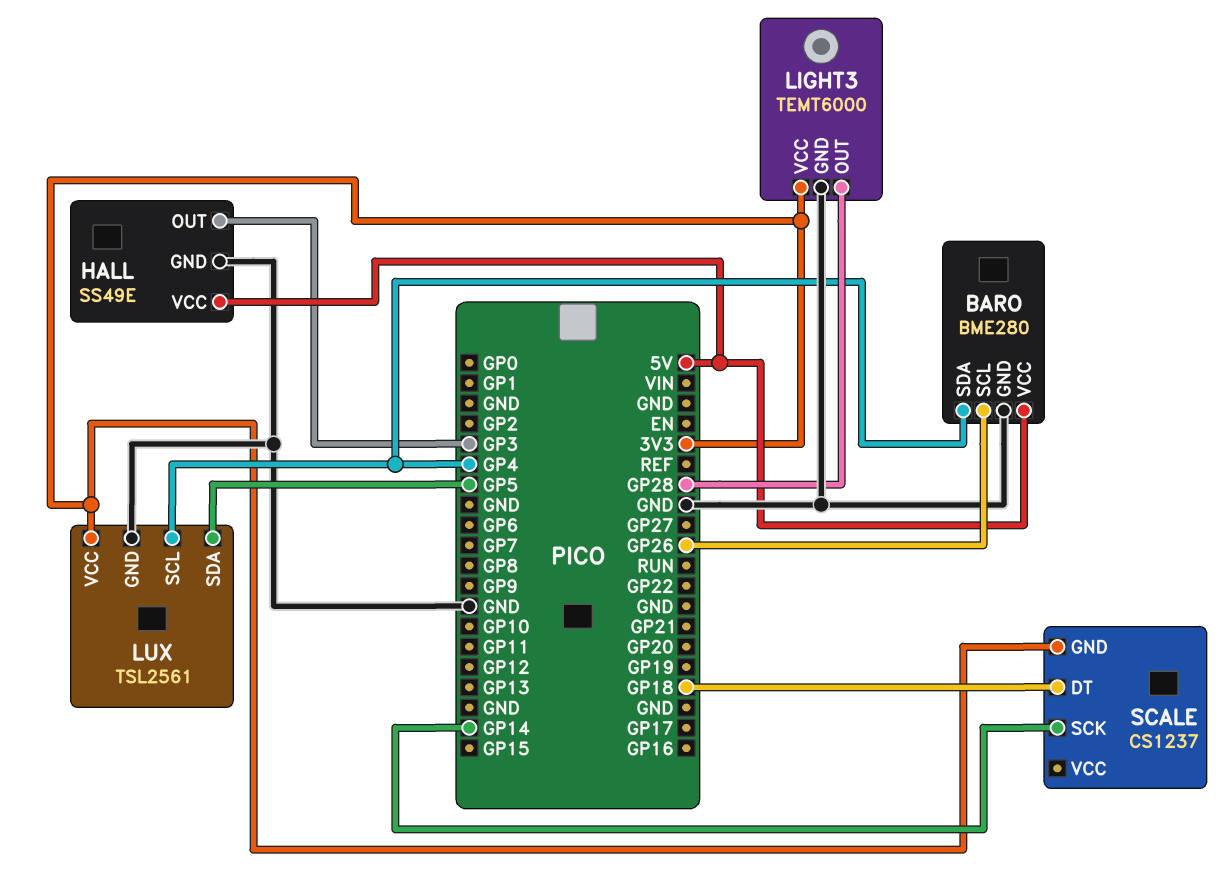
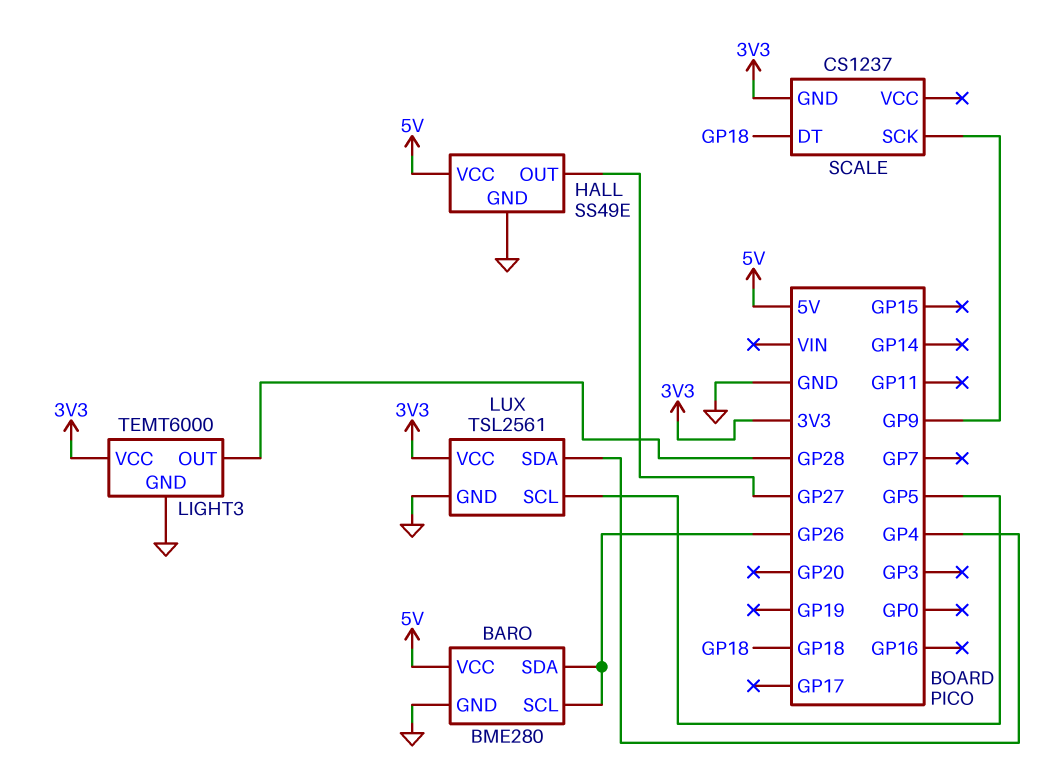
BARO pin SDA: GP4 -> GP26
HALL pin OUT: GP3 -> GP27
LUX pin SCL: GP4 -> GP5
LUX pin SDA: GP5 -> GP4
SCALE pin SCK: GP14 -> GP9

